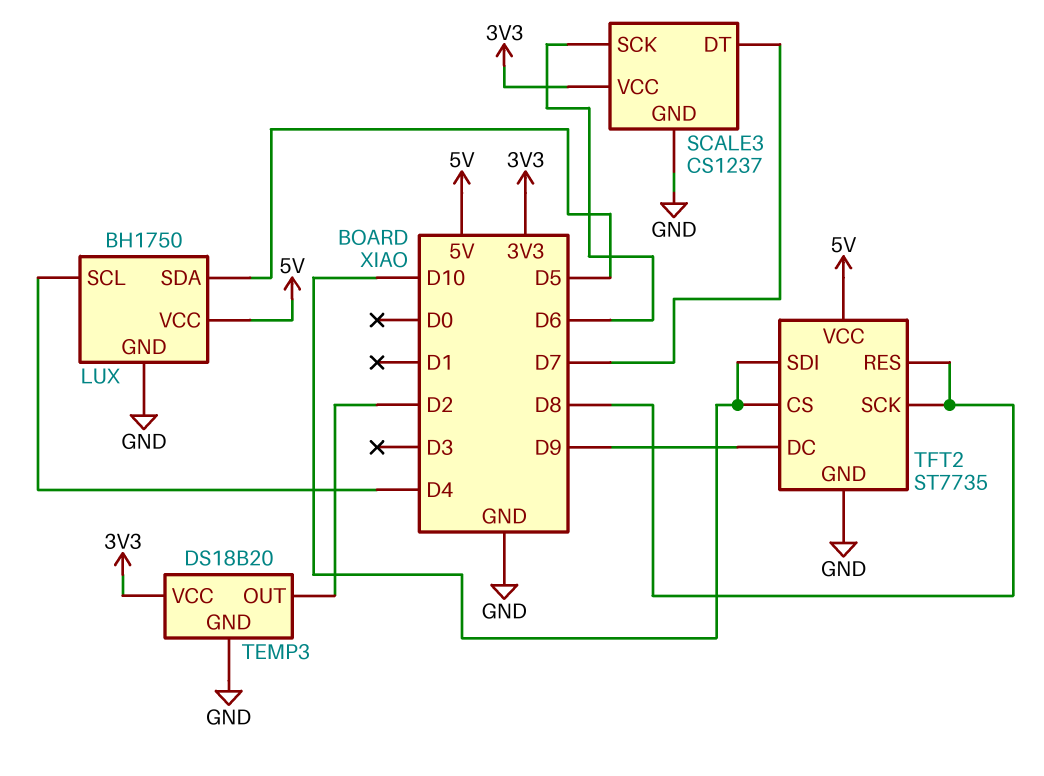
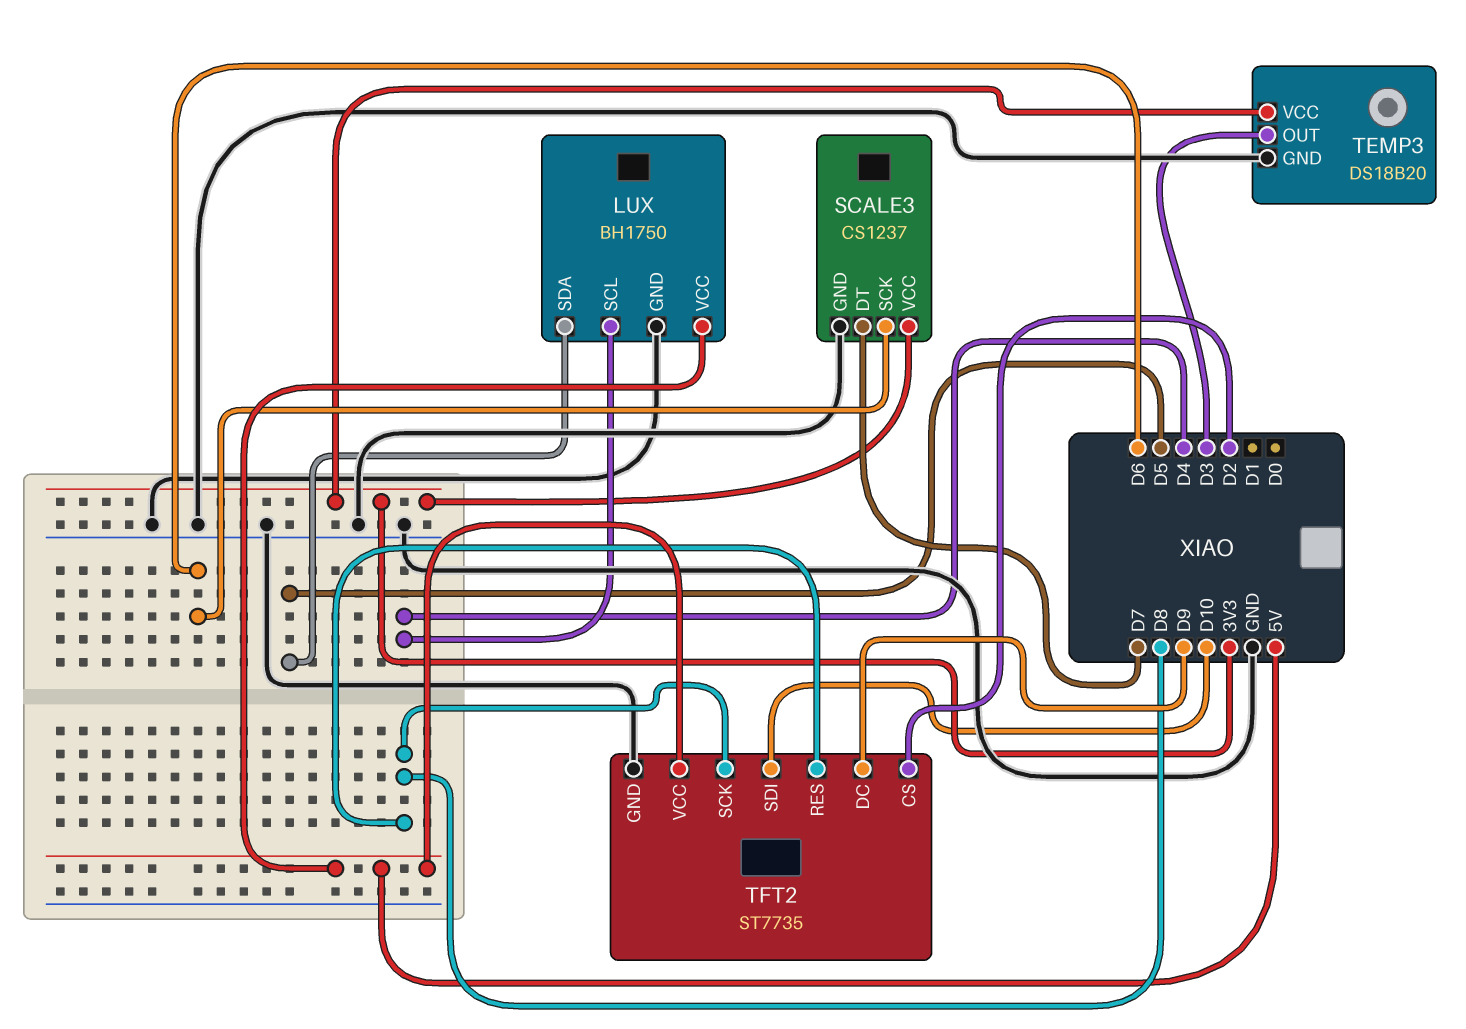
TEMP3 pin OUT: D2 -> D3
TFT2 pin CS: D10 -> D2

